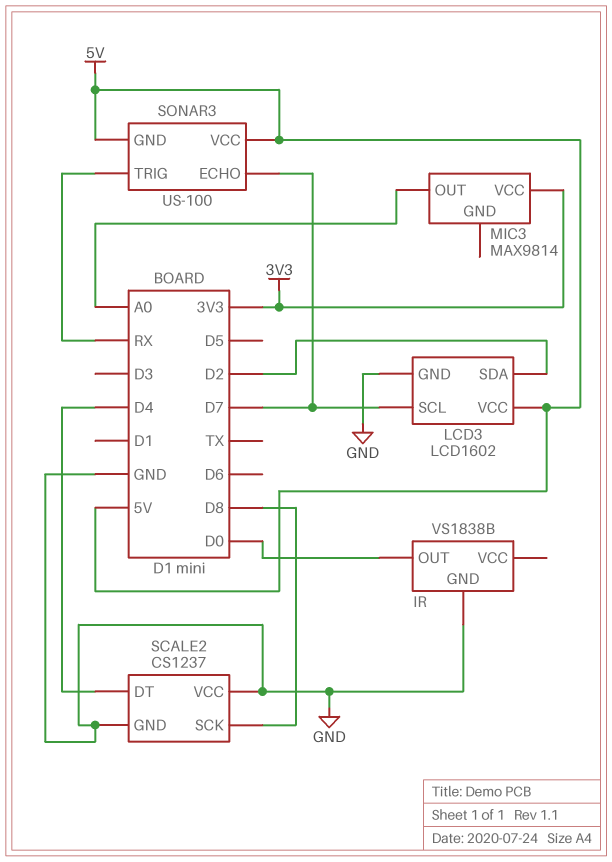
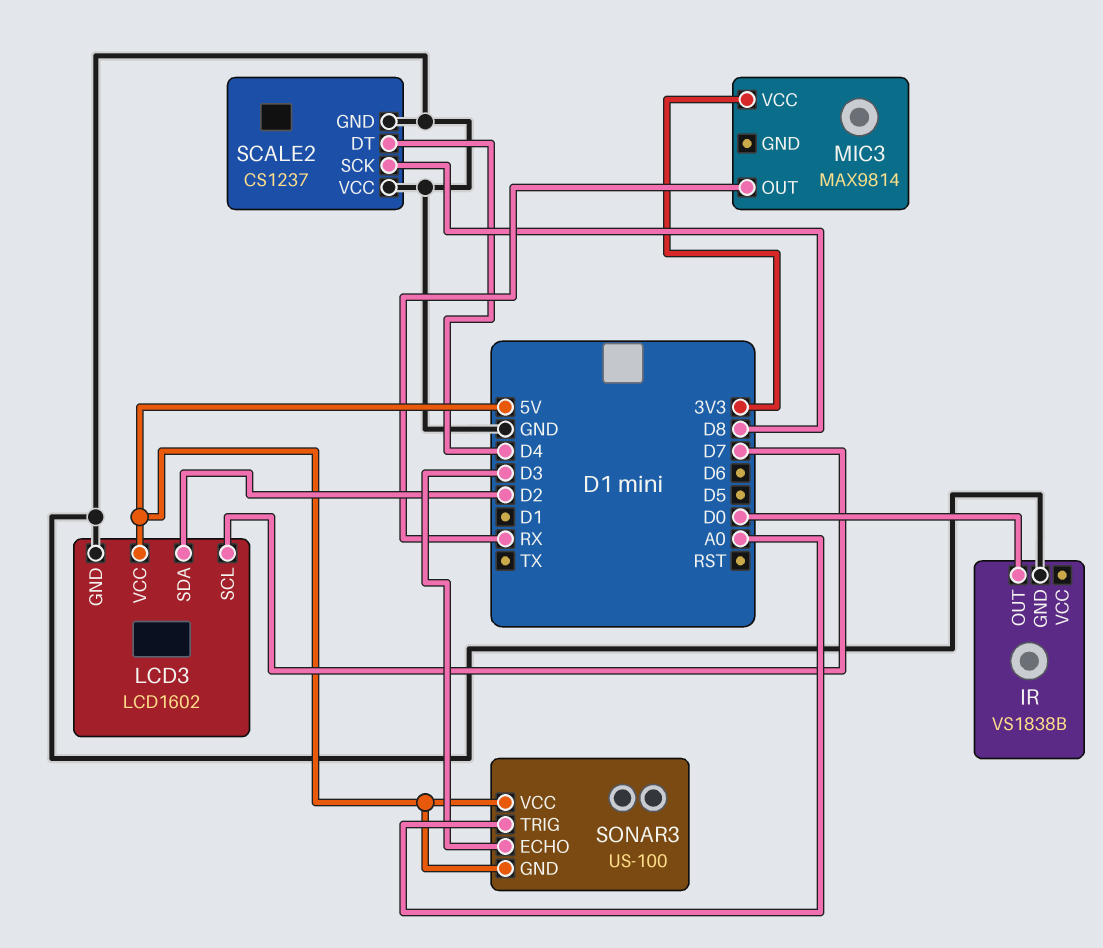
MIC3 pin OUT: A0 -> RX
SONAR3 pin ECHO: D7 -> D3
SONAR3 pin TRIG: RX -> A0

